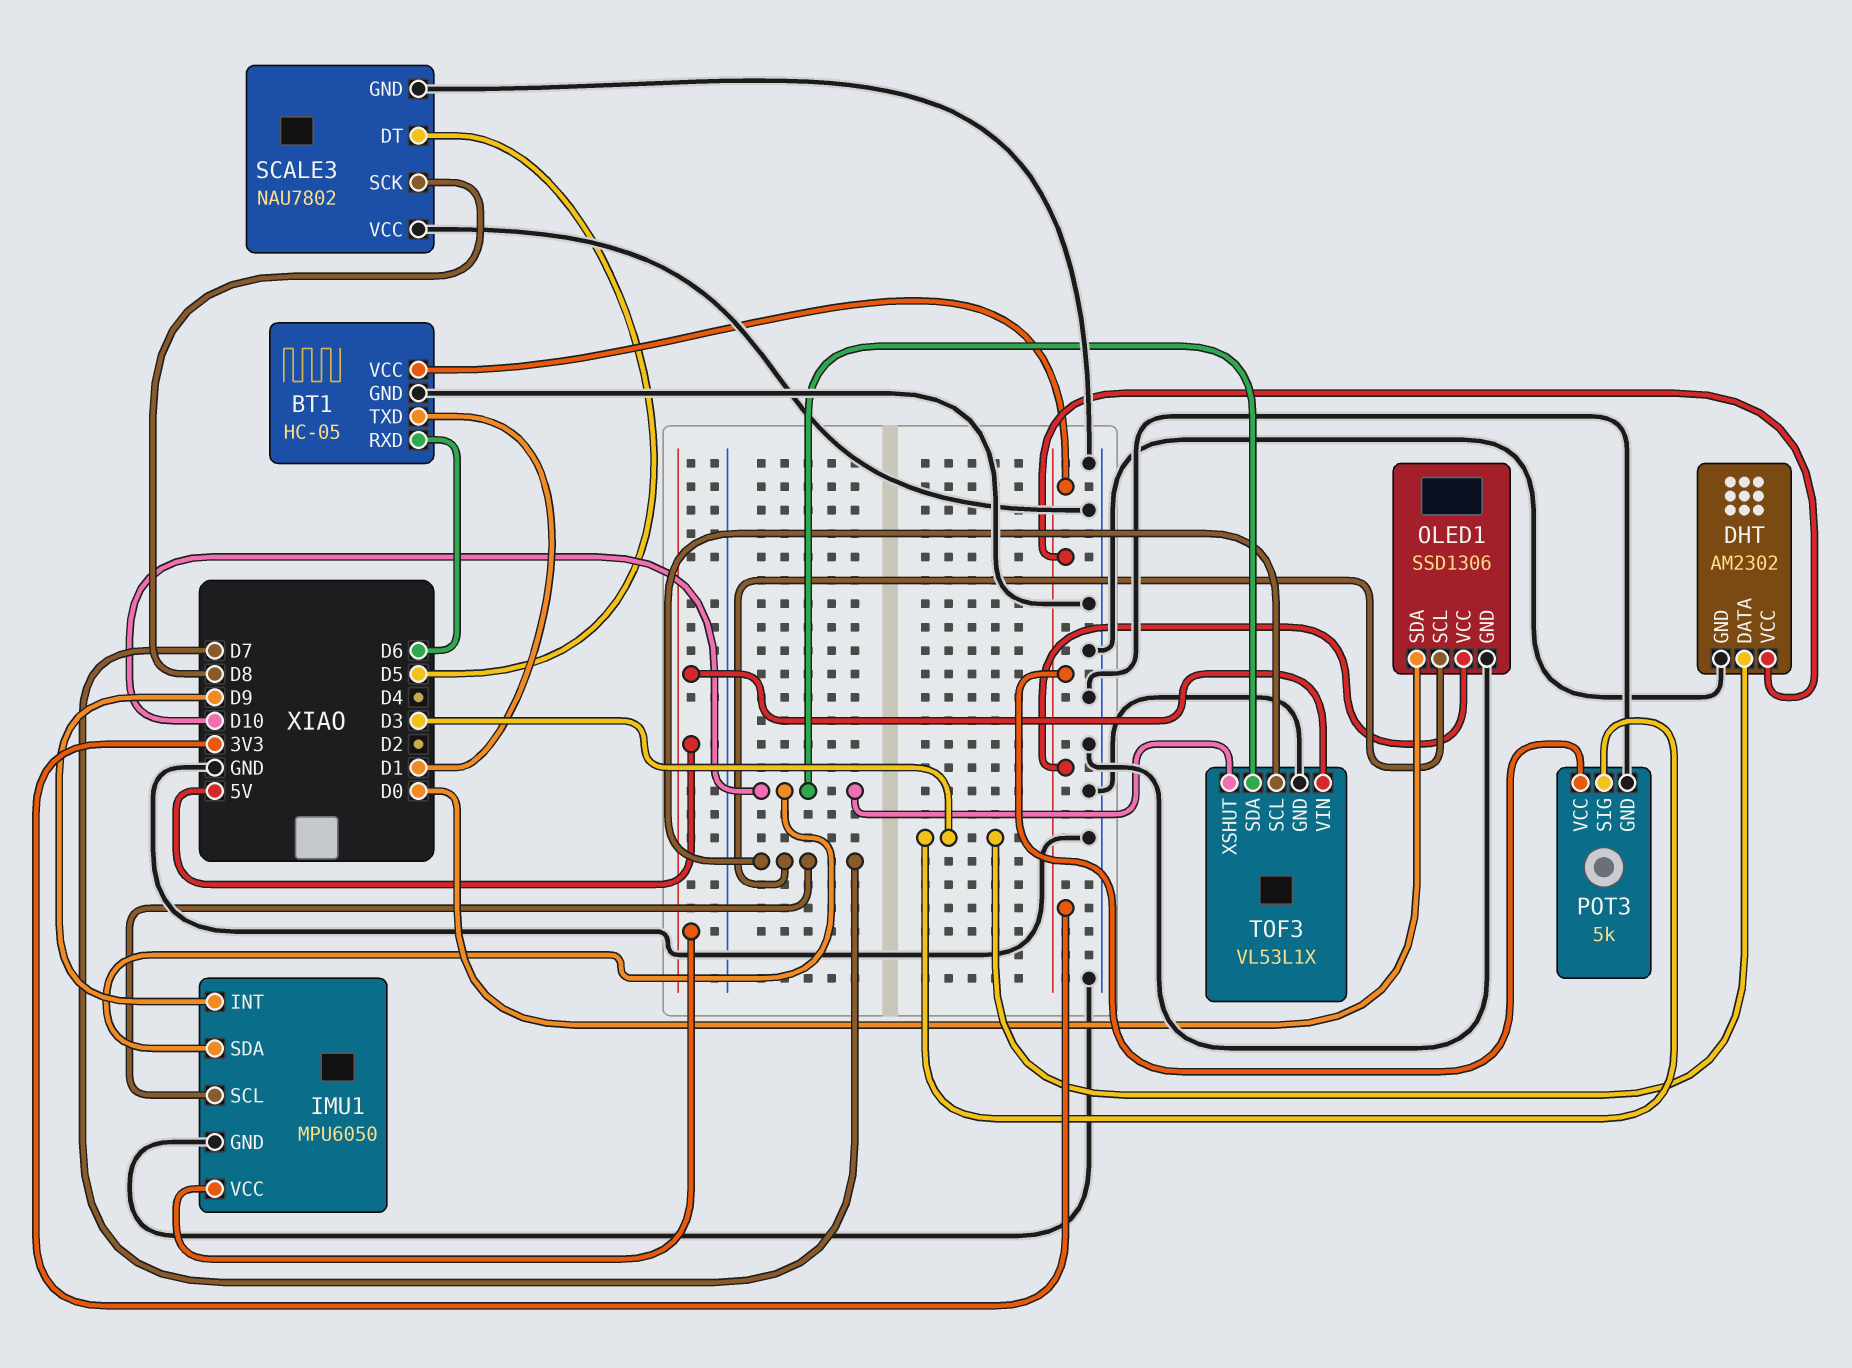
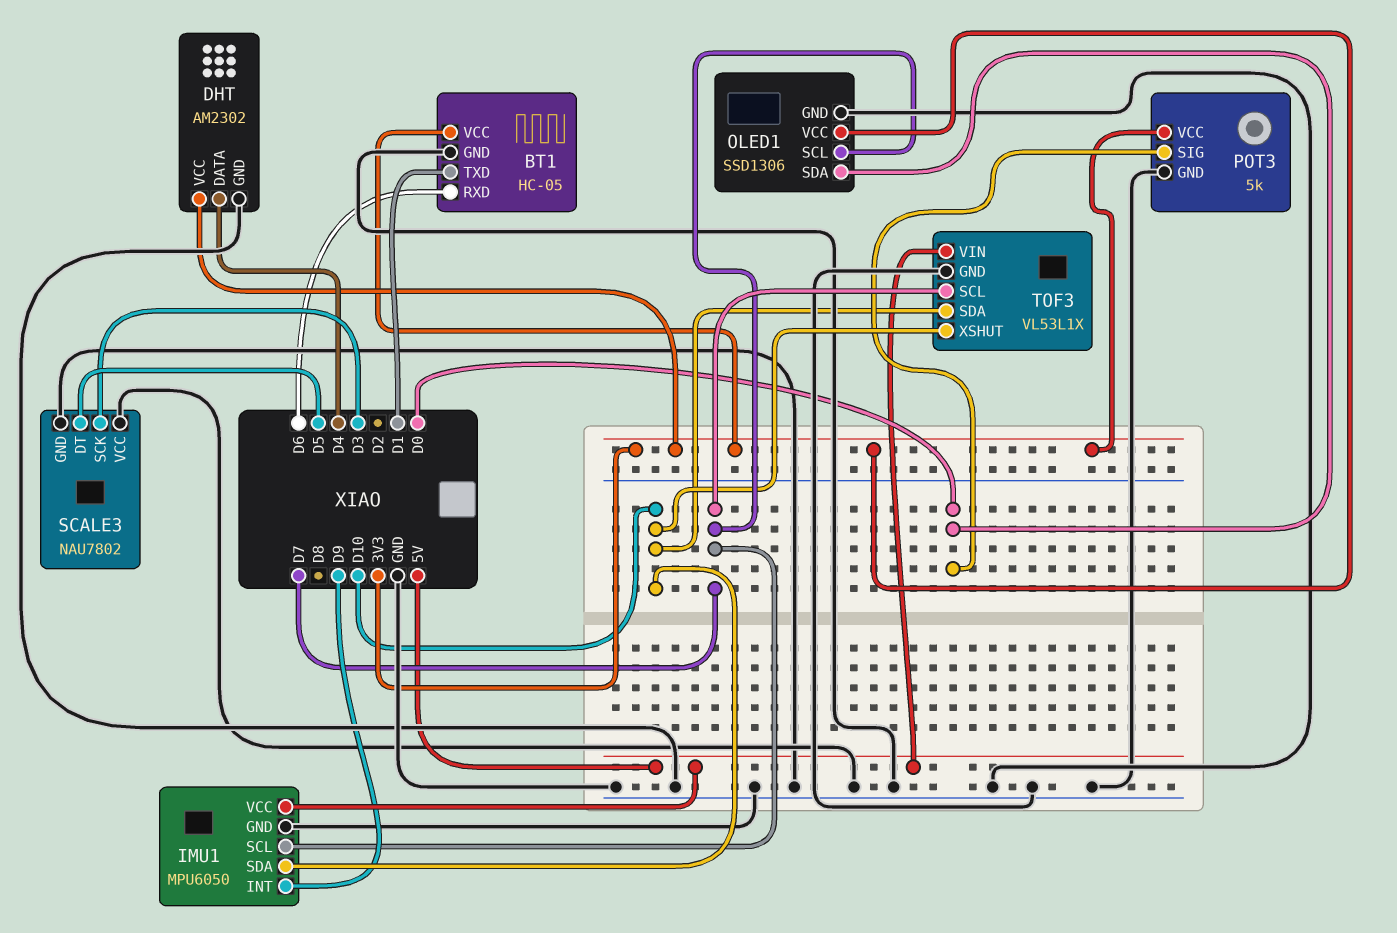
DHT pin DATA: D3 -> D4
POT3 pin SIG: D3 -> D0
SCALE3 pin SCK: D8 -> D3

